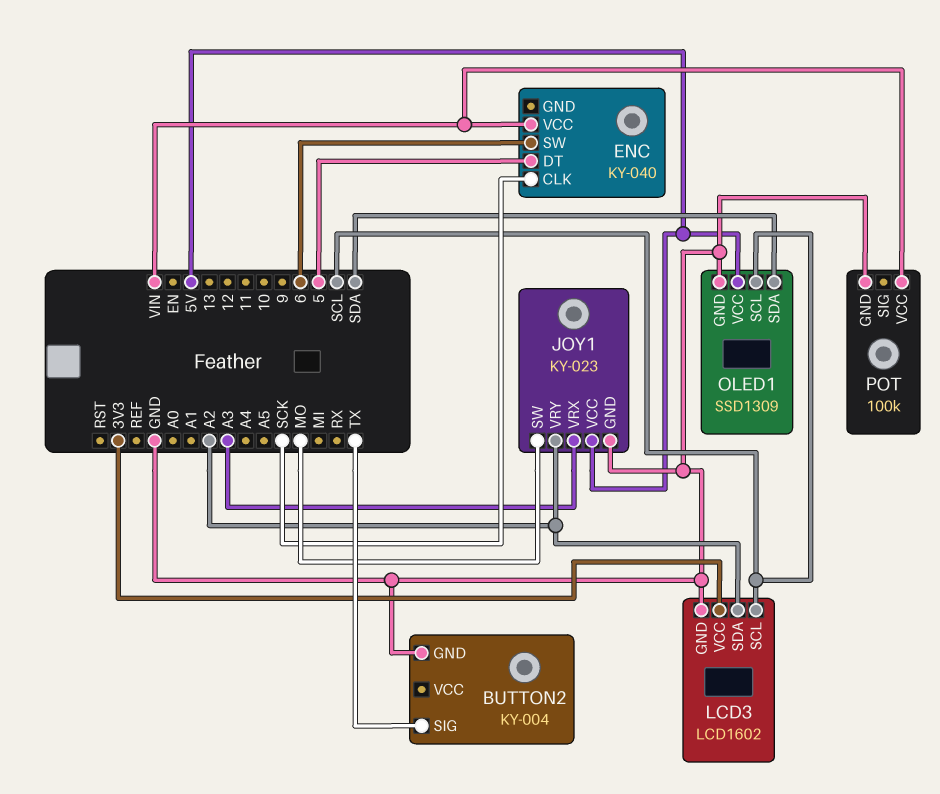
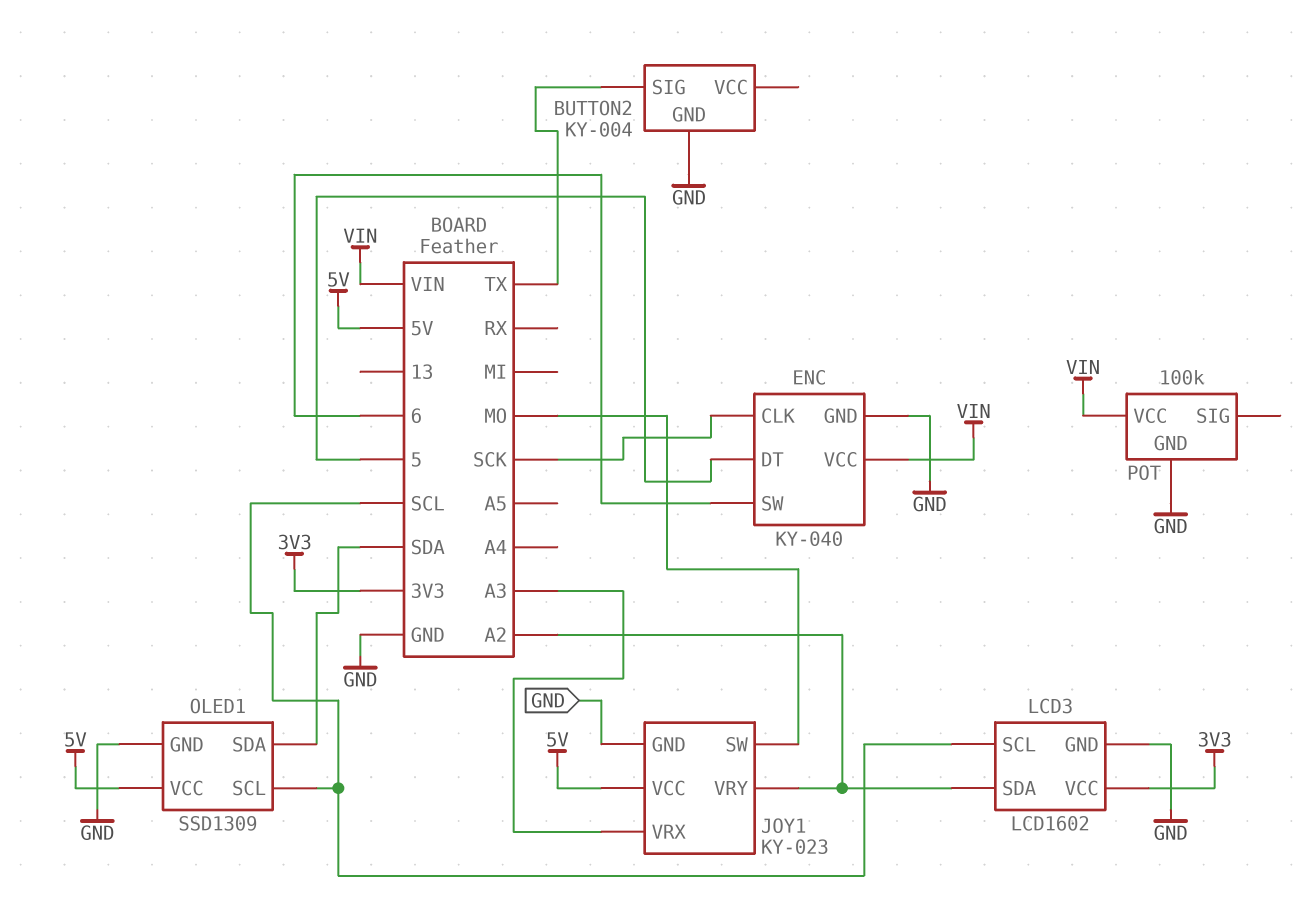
ENC pin GND: none -> GND

